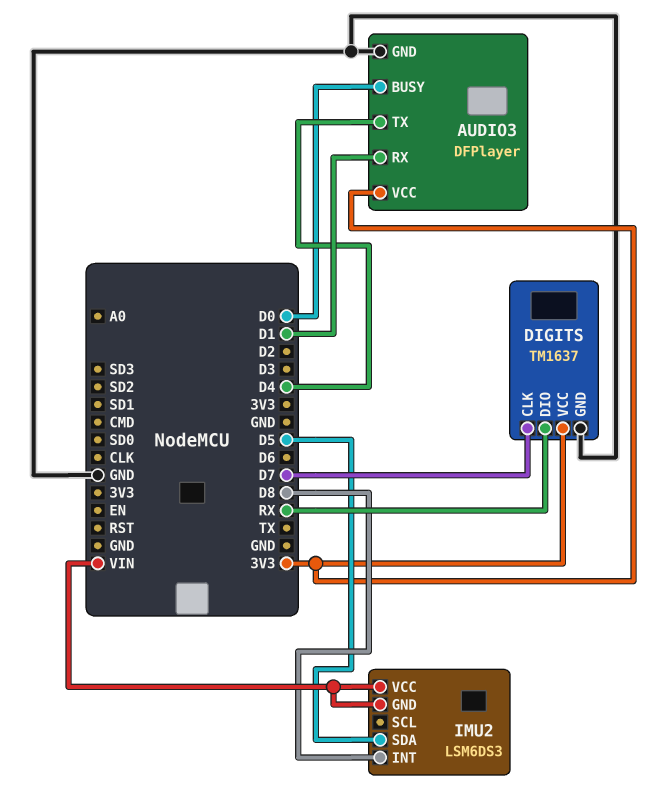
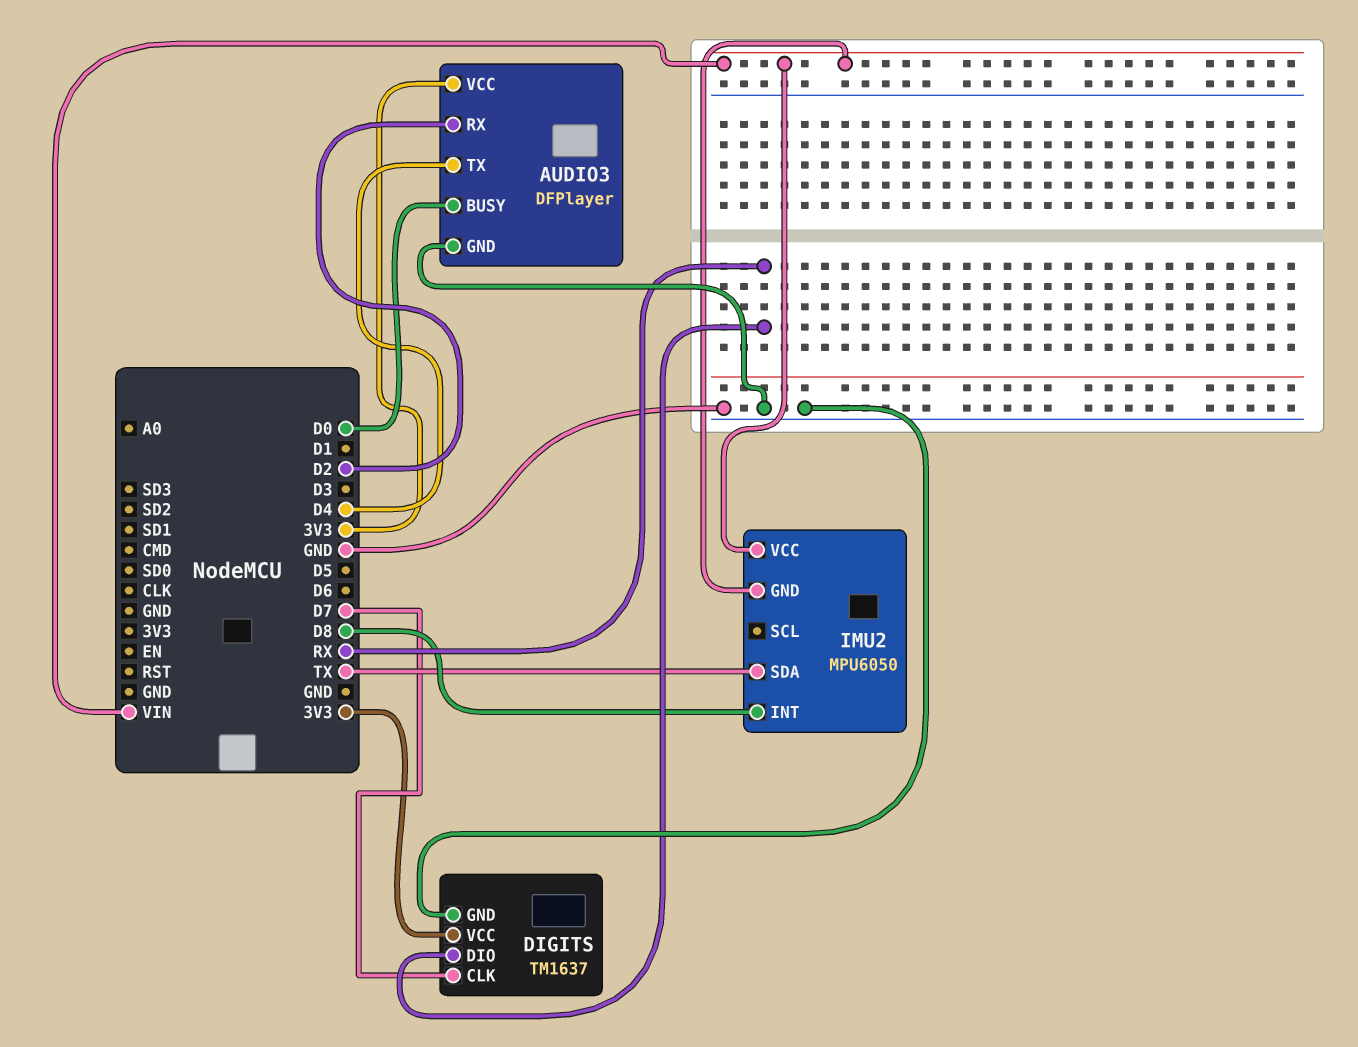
AUDIO3 pin RX: D1 -> D2
IMU2: LSM6DS3 -> MPU6050
IMU2 pin SDA: D5 -> TX

